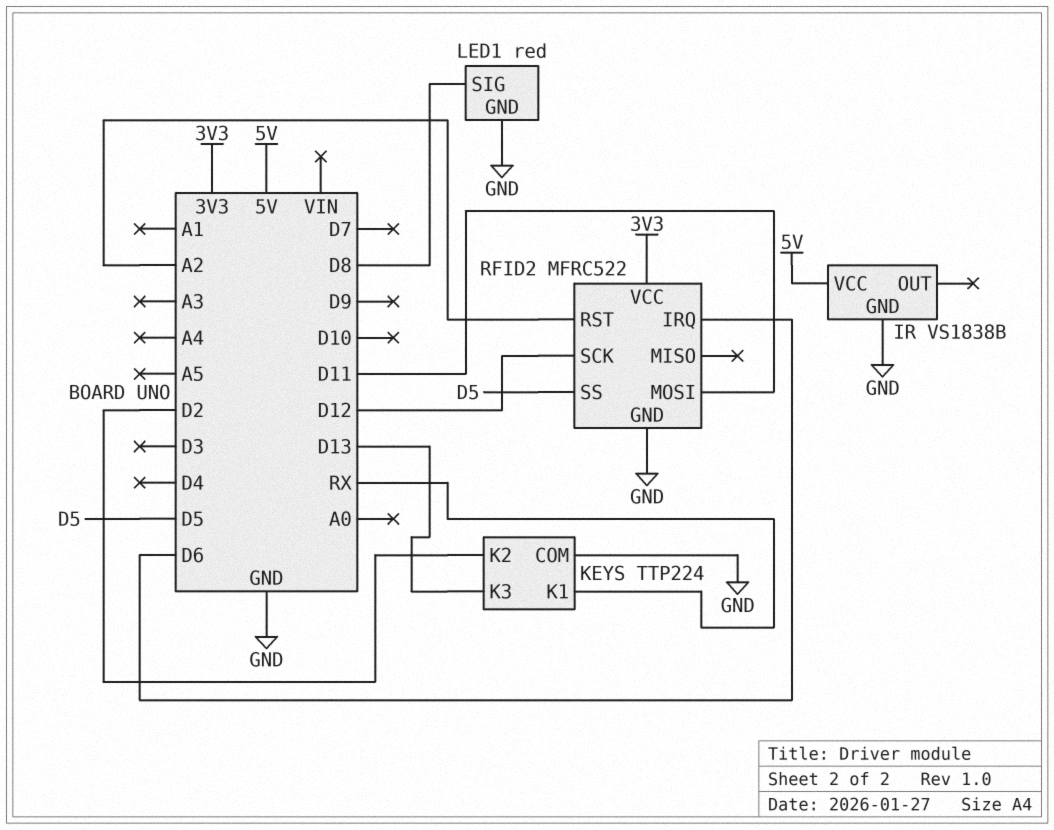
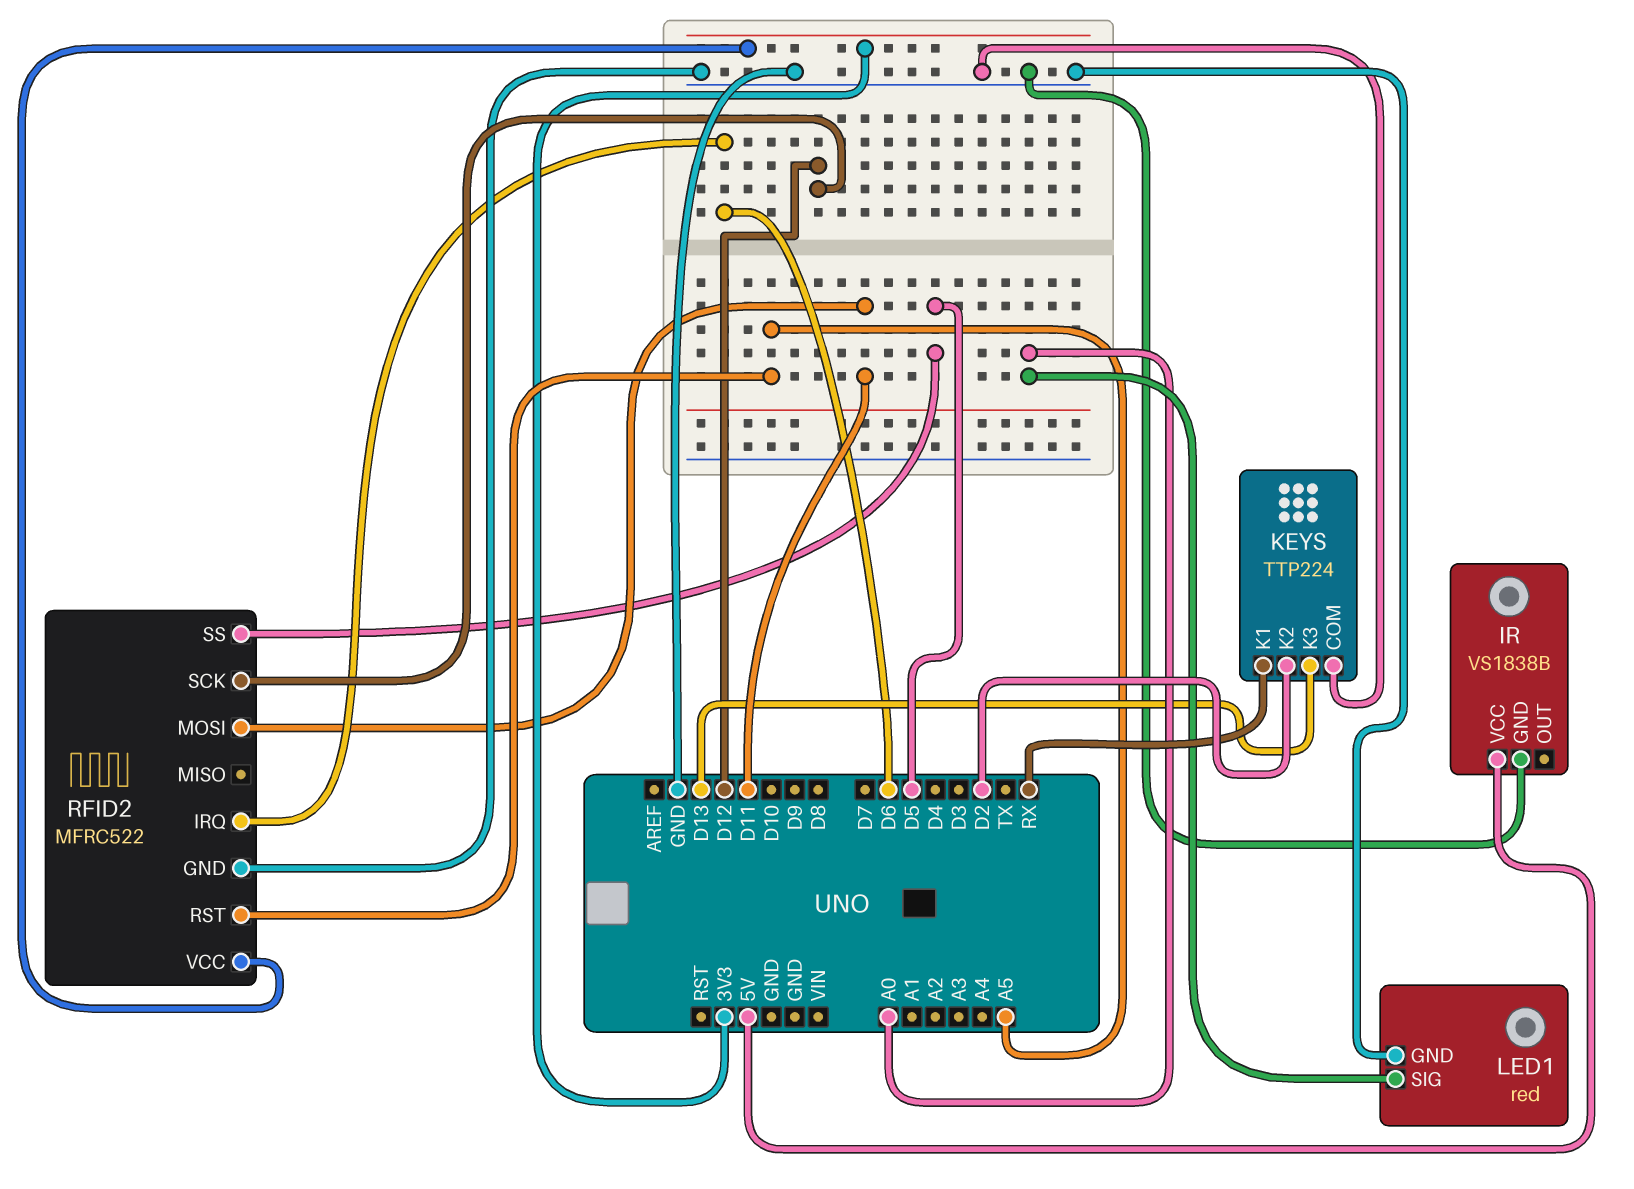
LED1 pin SIG: D8 -> A0
RFID2 pin RST: A2 -> A5

